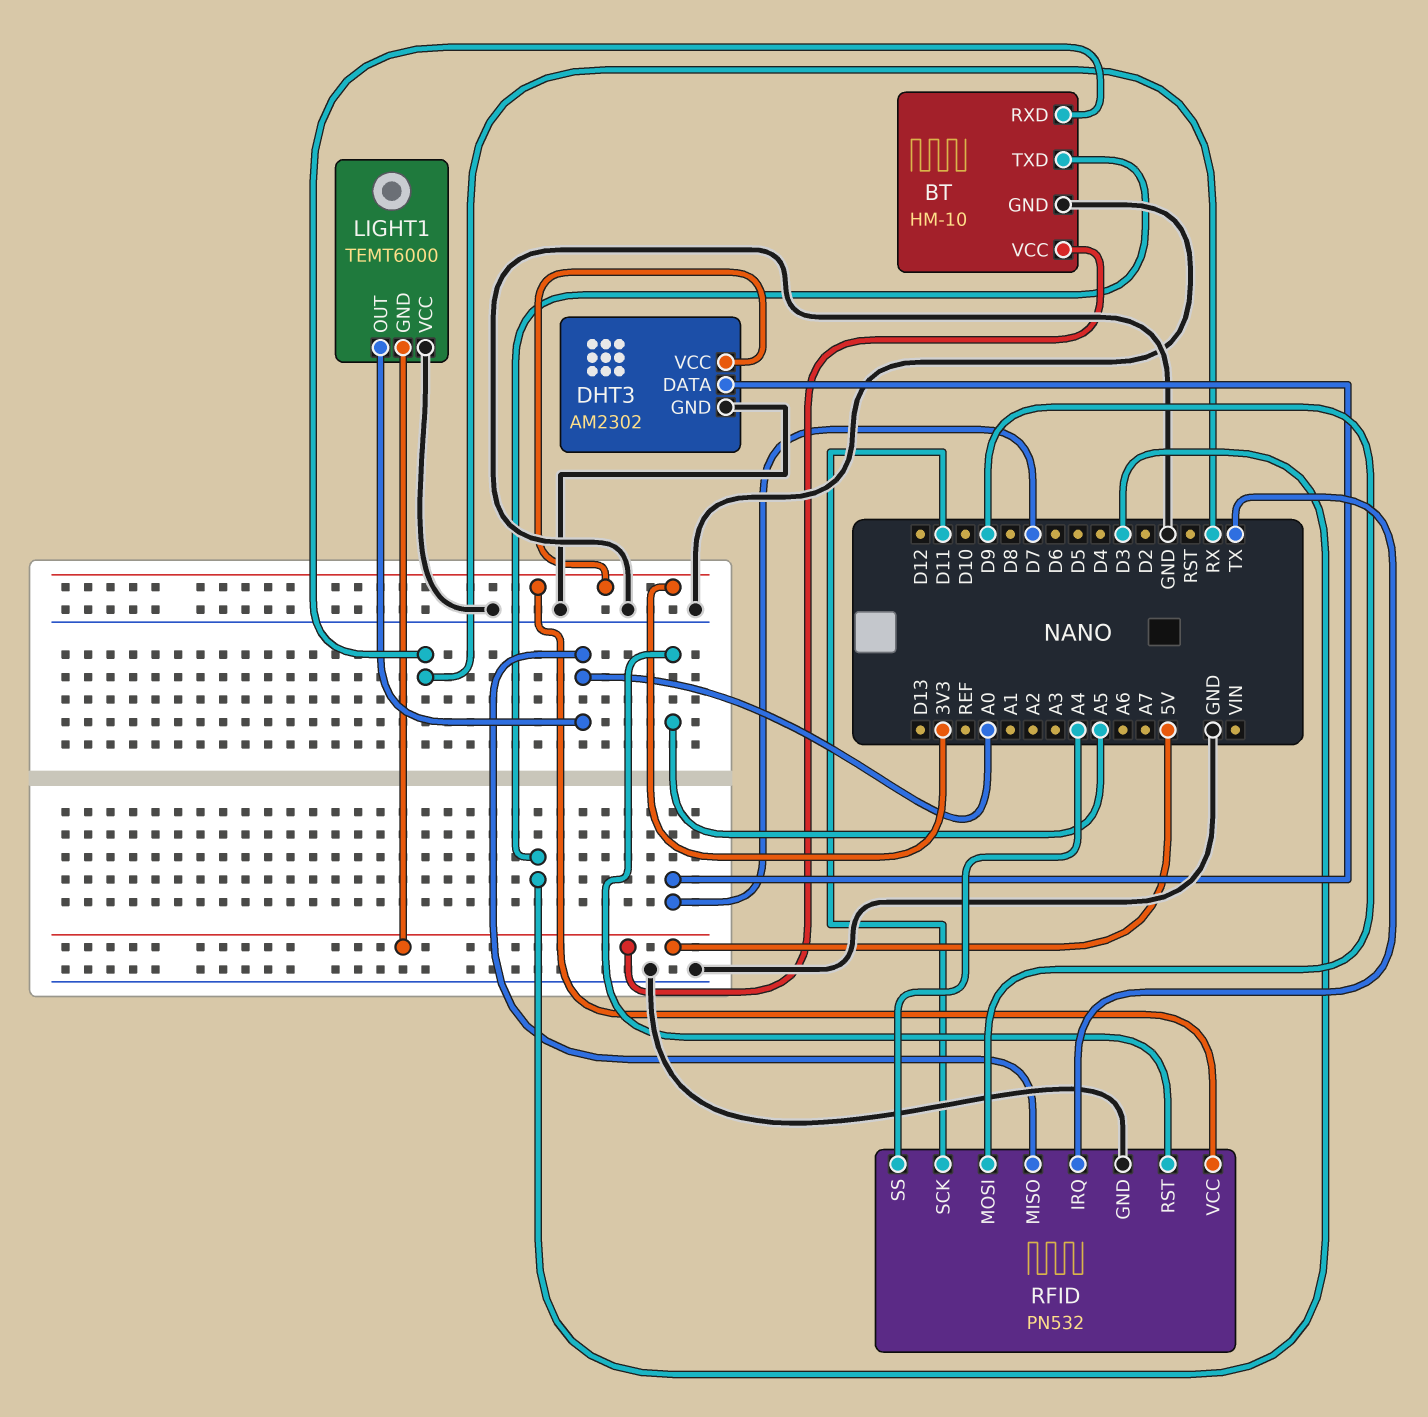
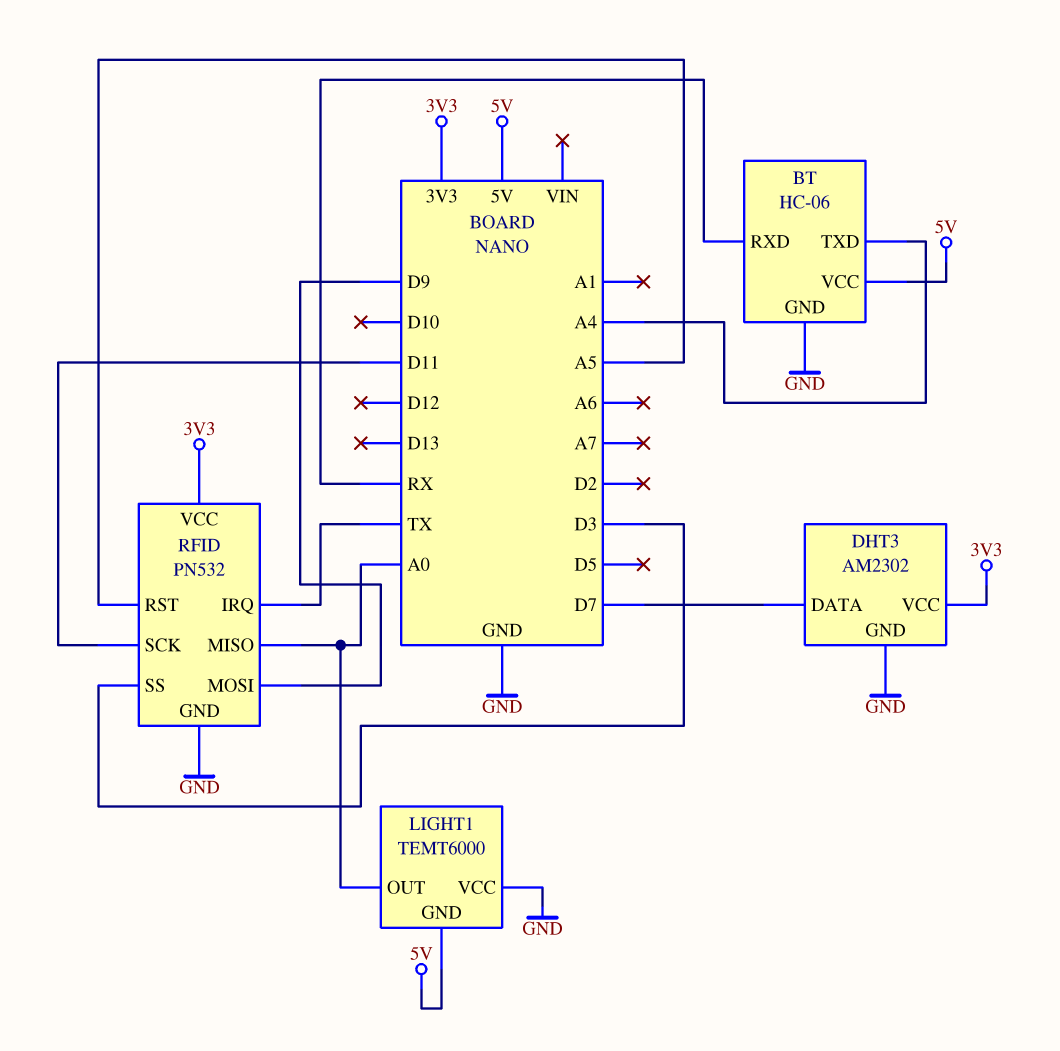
BT: HM-10 -> HC-06
BT pin TXD: D3 -> A4
RFID pin SS: A4 -> D3

